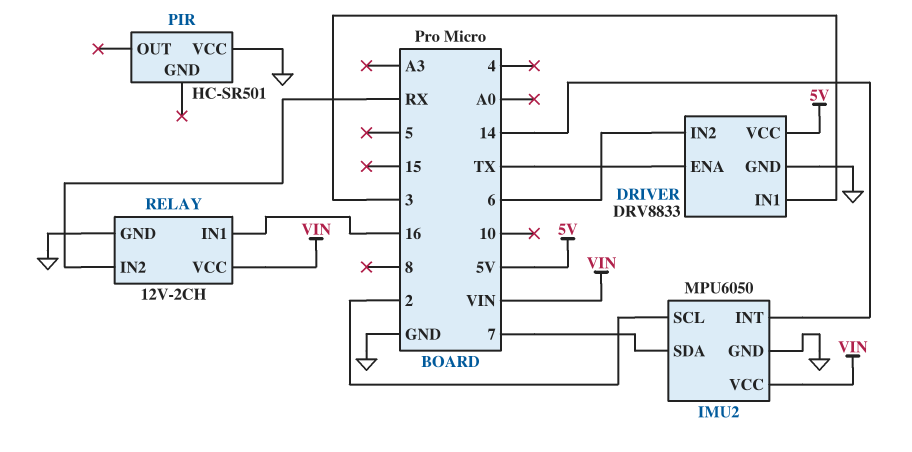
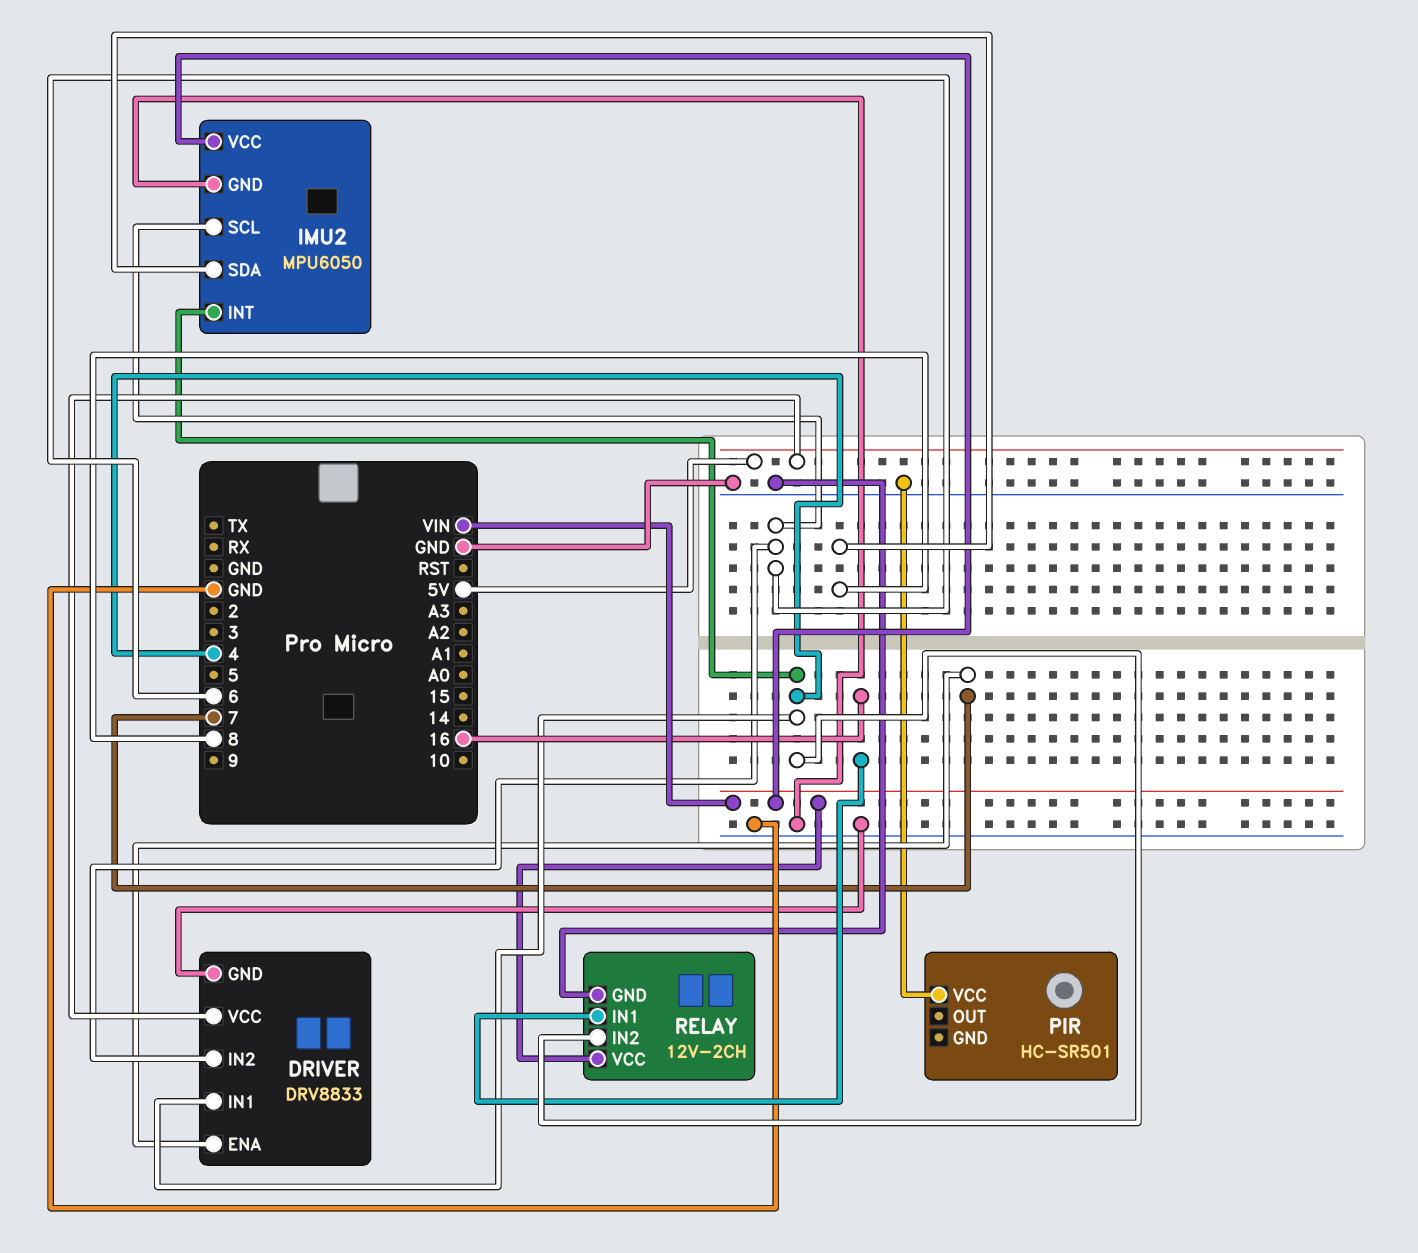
DRIVER pin ENA: TX -> 7
DRIVER pin IN1: 3 -> 4
IMU2 pin INT: 14 -> 4
IMU2 pin SCL: 2 -> 6
IMU2 pin SDA: 7 -> 8
RELAY pin IN2: RX -> 4

